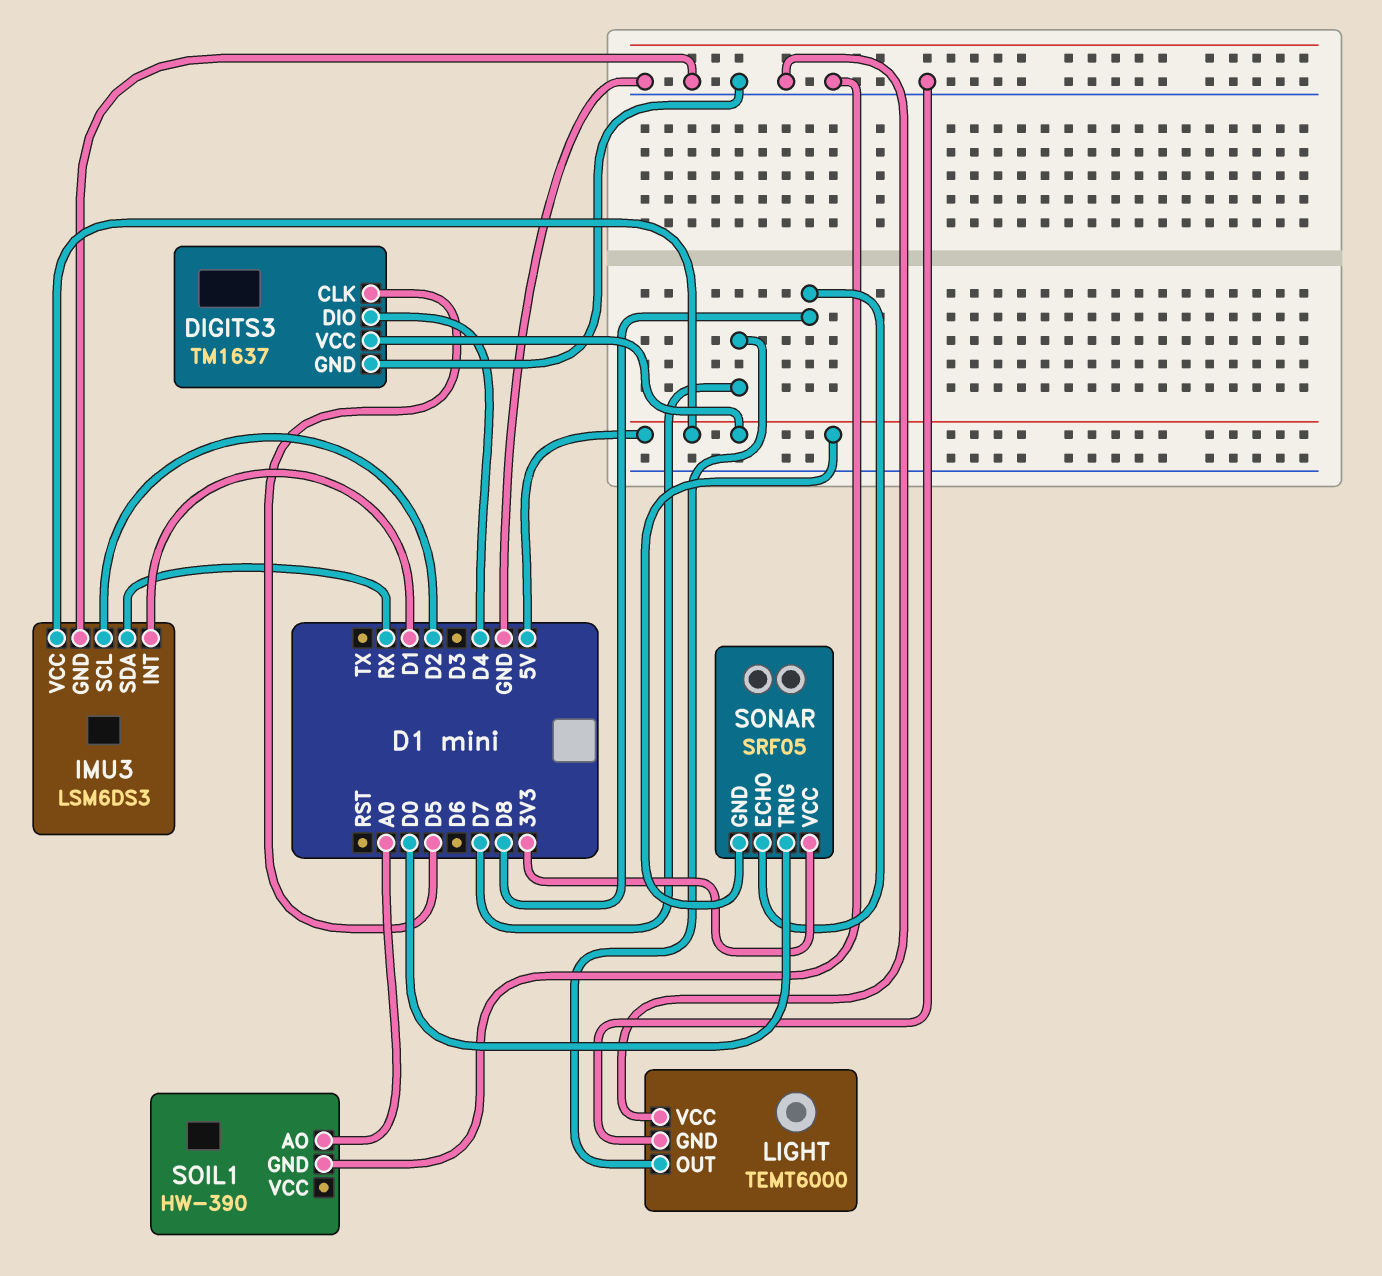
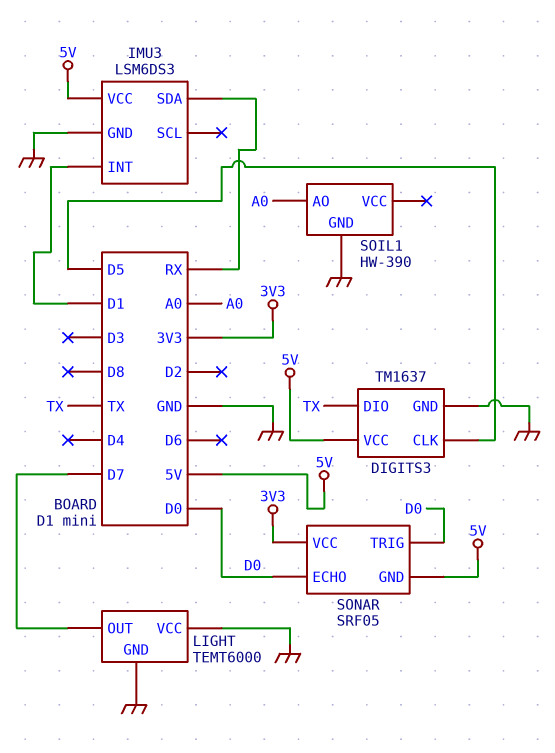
DIGITS3 pin DIO: D4 -> TX
IMU3 pin SCL: D2 -> none
SONAR pin ECHO: D8 -> D0

